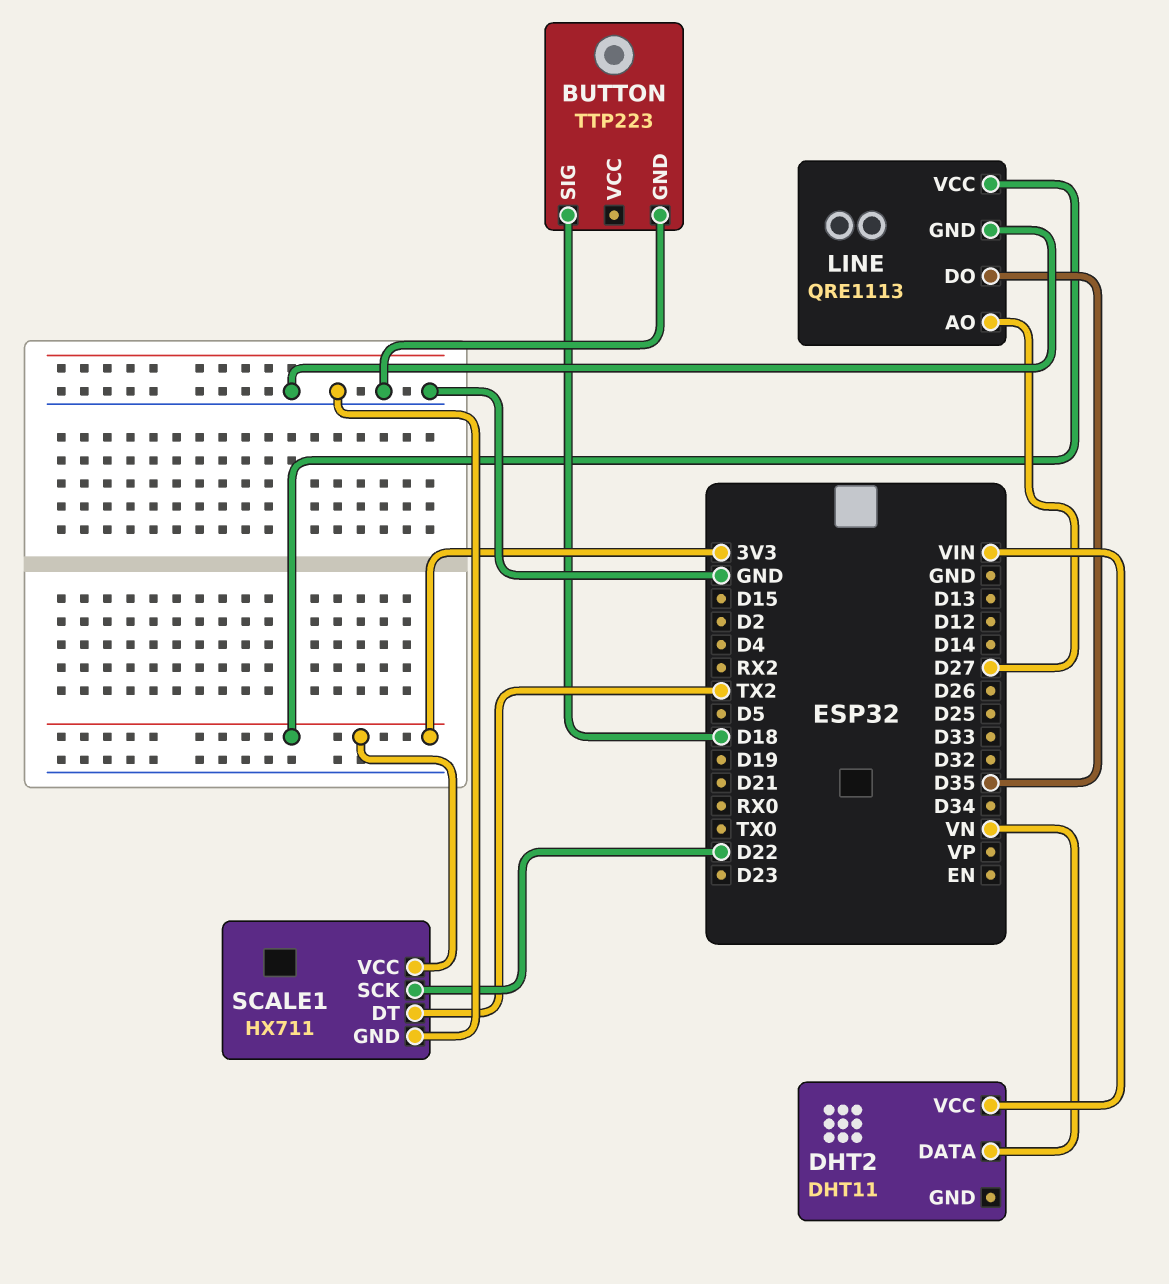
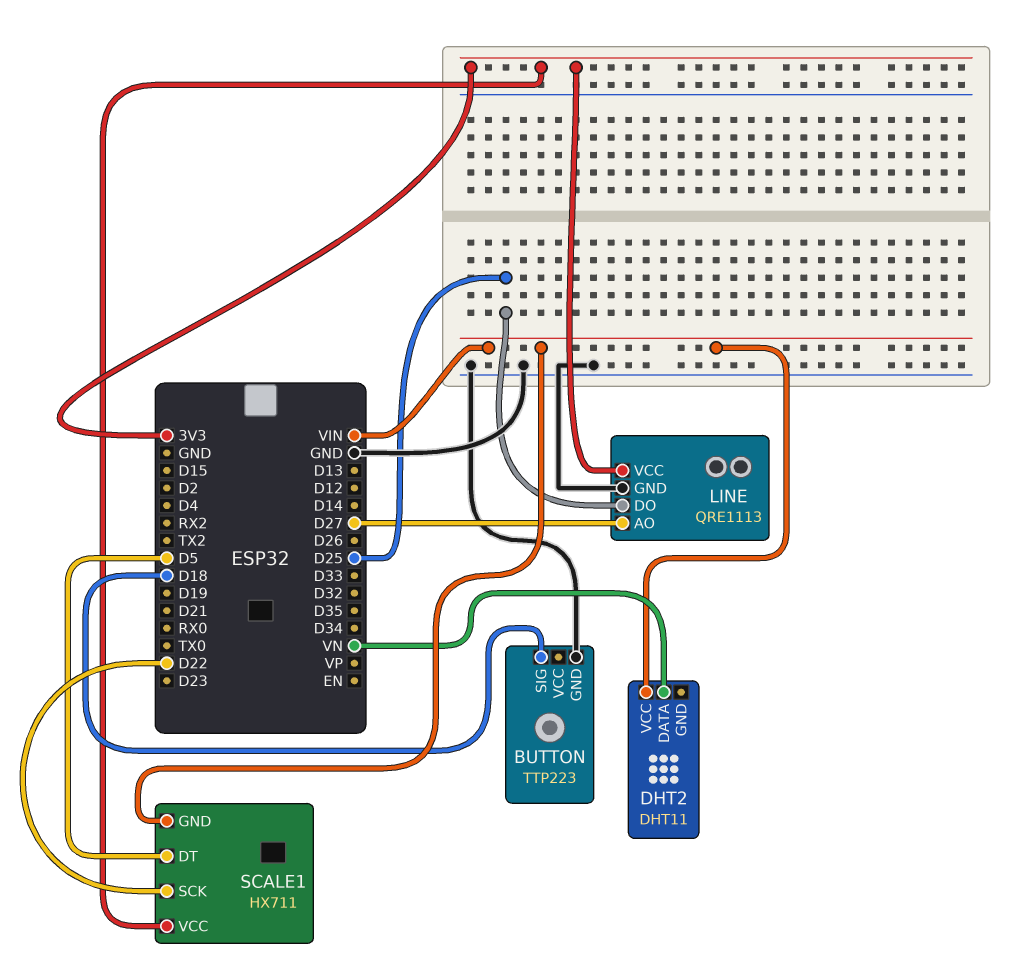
LINE pin DO: D35 -> D25
SCALE1 pin DT: TX2 -> D5
SCALE1 pin GND: GND -> VIN

